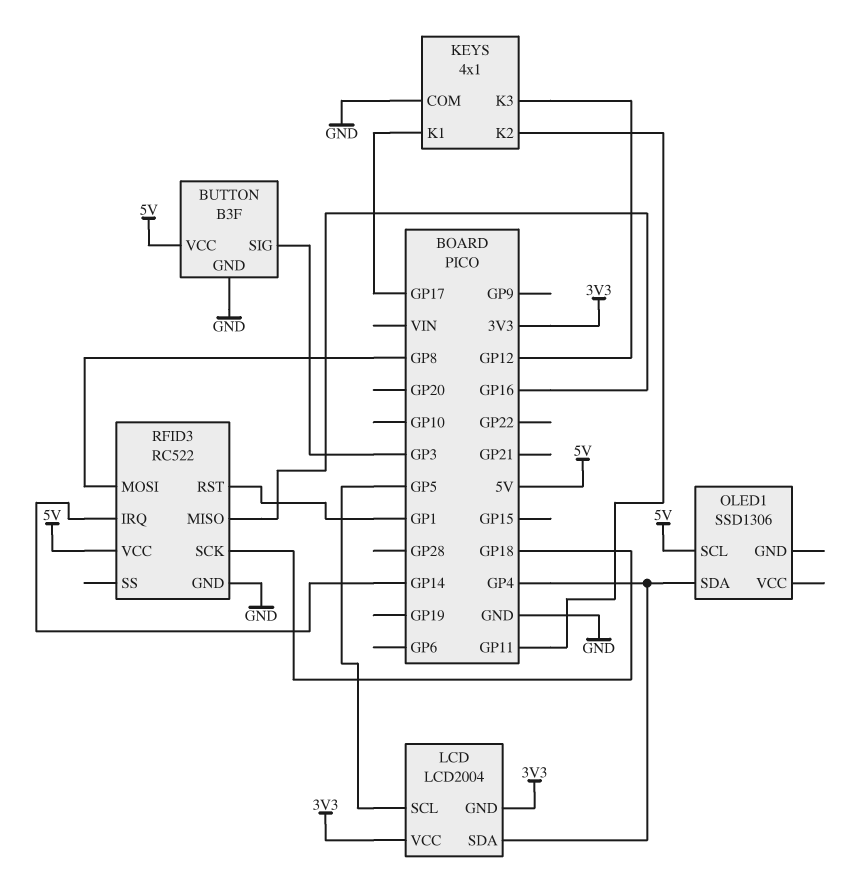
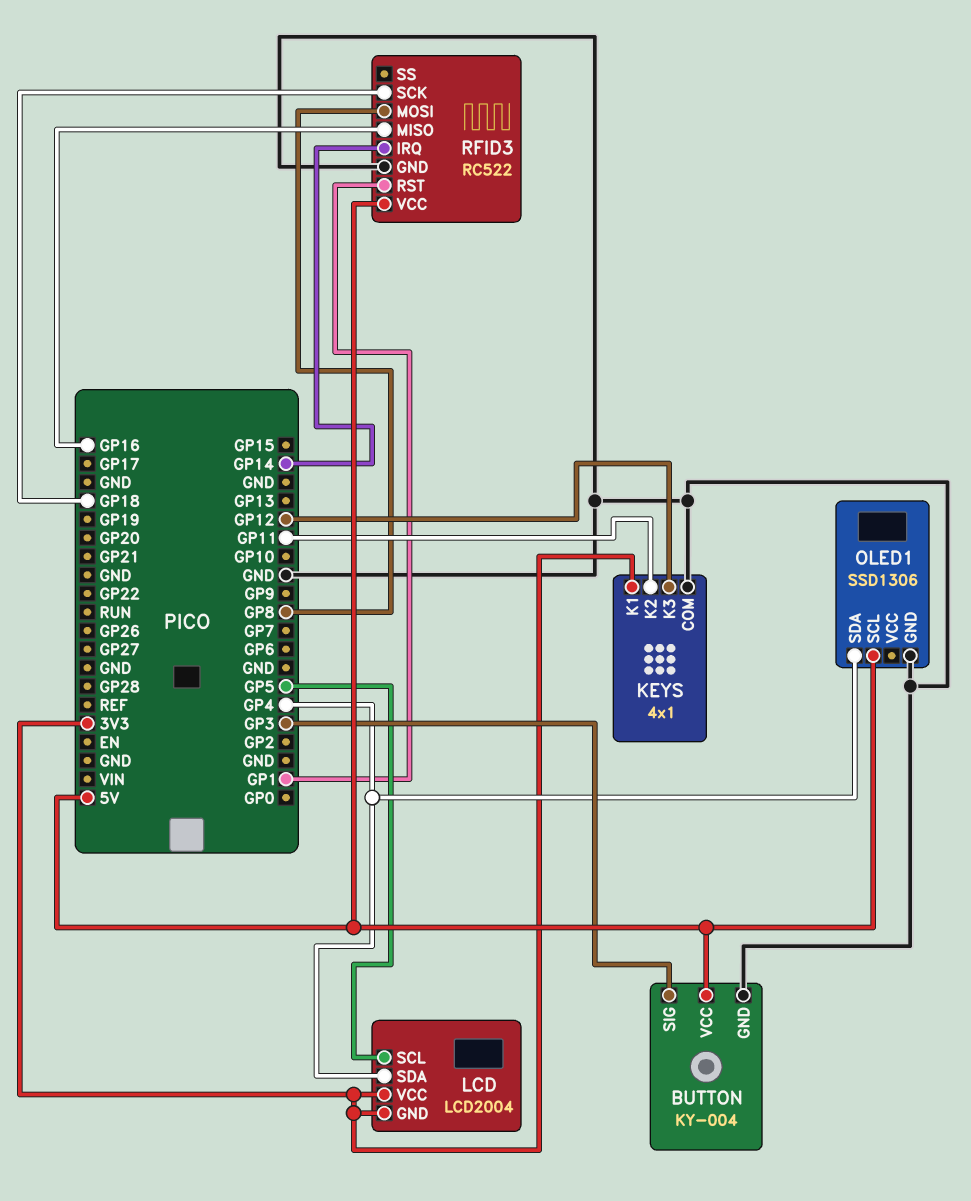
BUTTON: B3F -> KY-004
KEYS pin K1: GP17 -> 3V3
OLED1 pin GND: none -> GND

